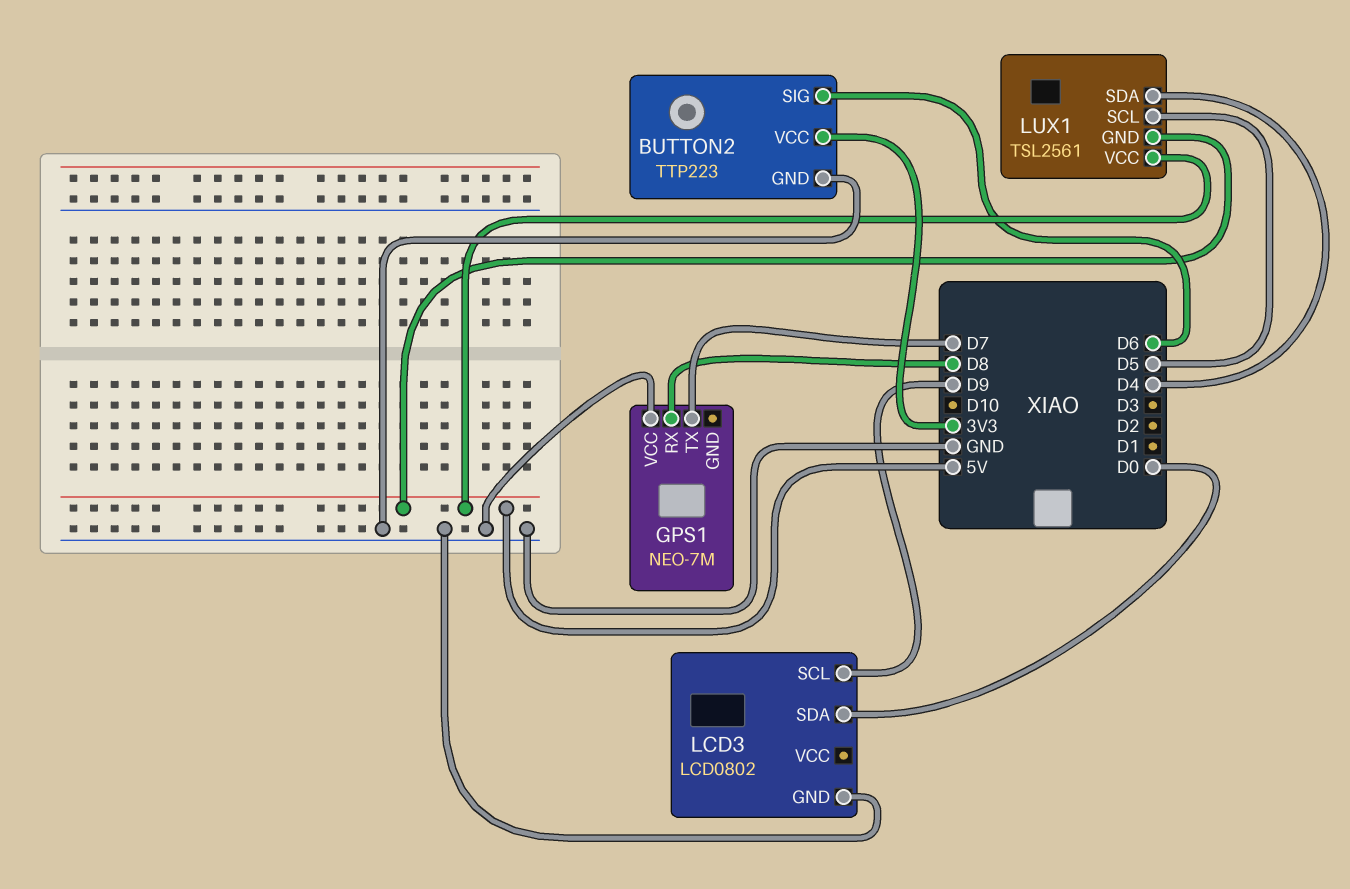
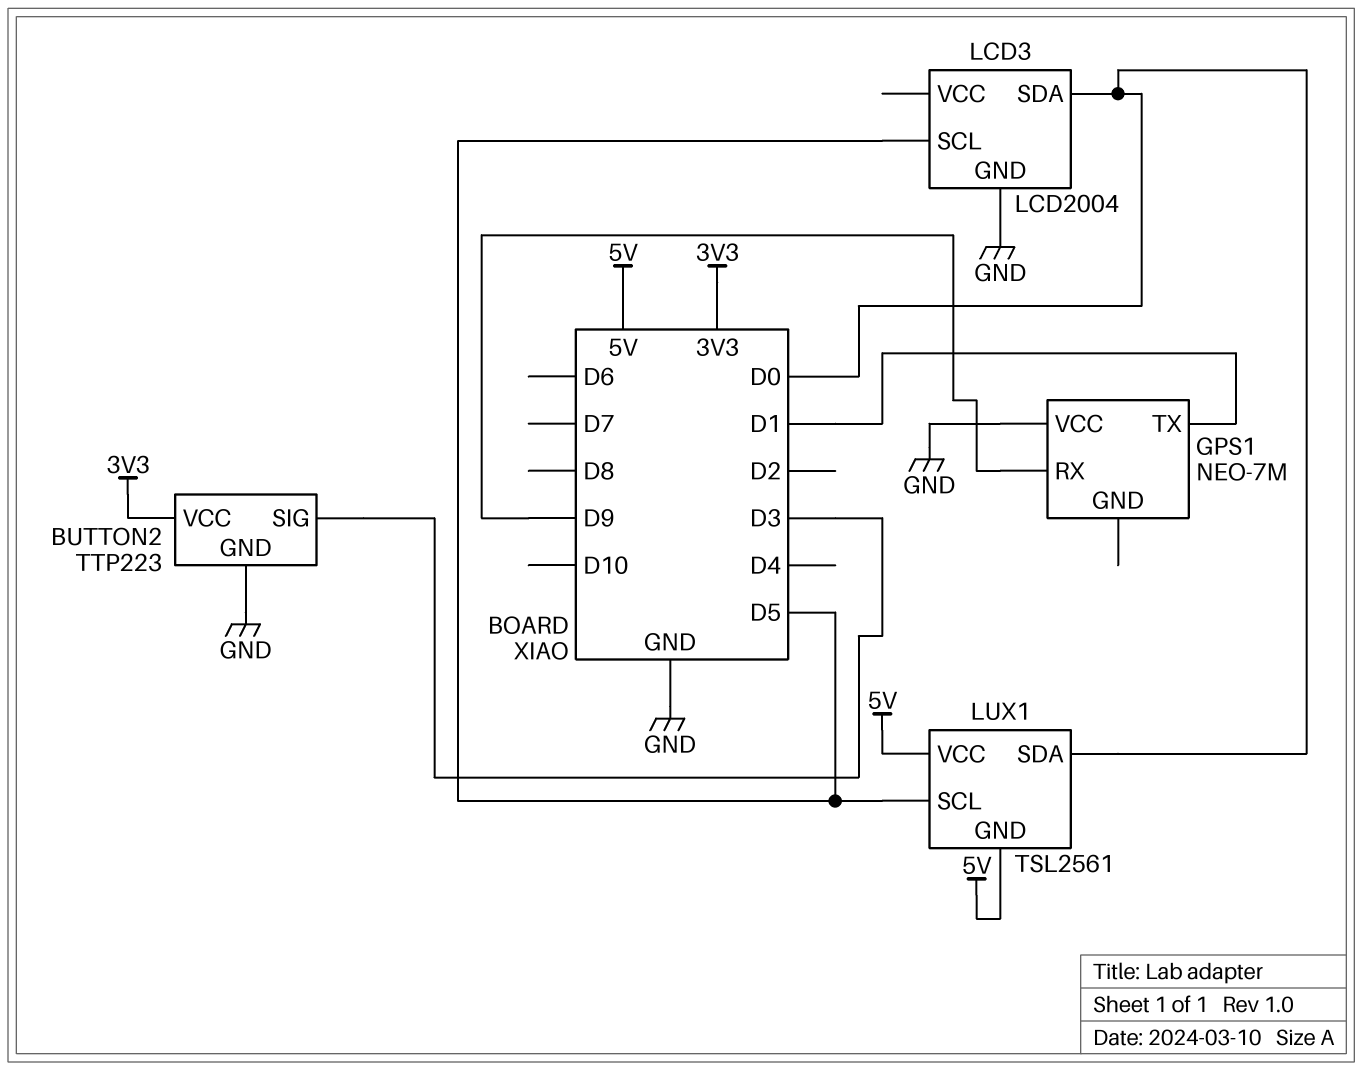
BUTTON2 pin SIG: D6 -> D3
GPS1 pin RX: D8 -> D9
GPS1 pin TX: D7 -> D1
LCD3: LCD0802 -> LCD2004
LCD3 pin SCL: D9 -> D5
LUX1 pin SDA: D4 -> D0

